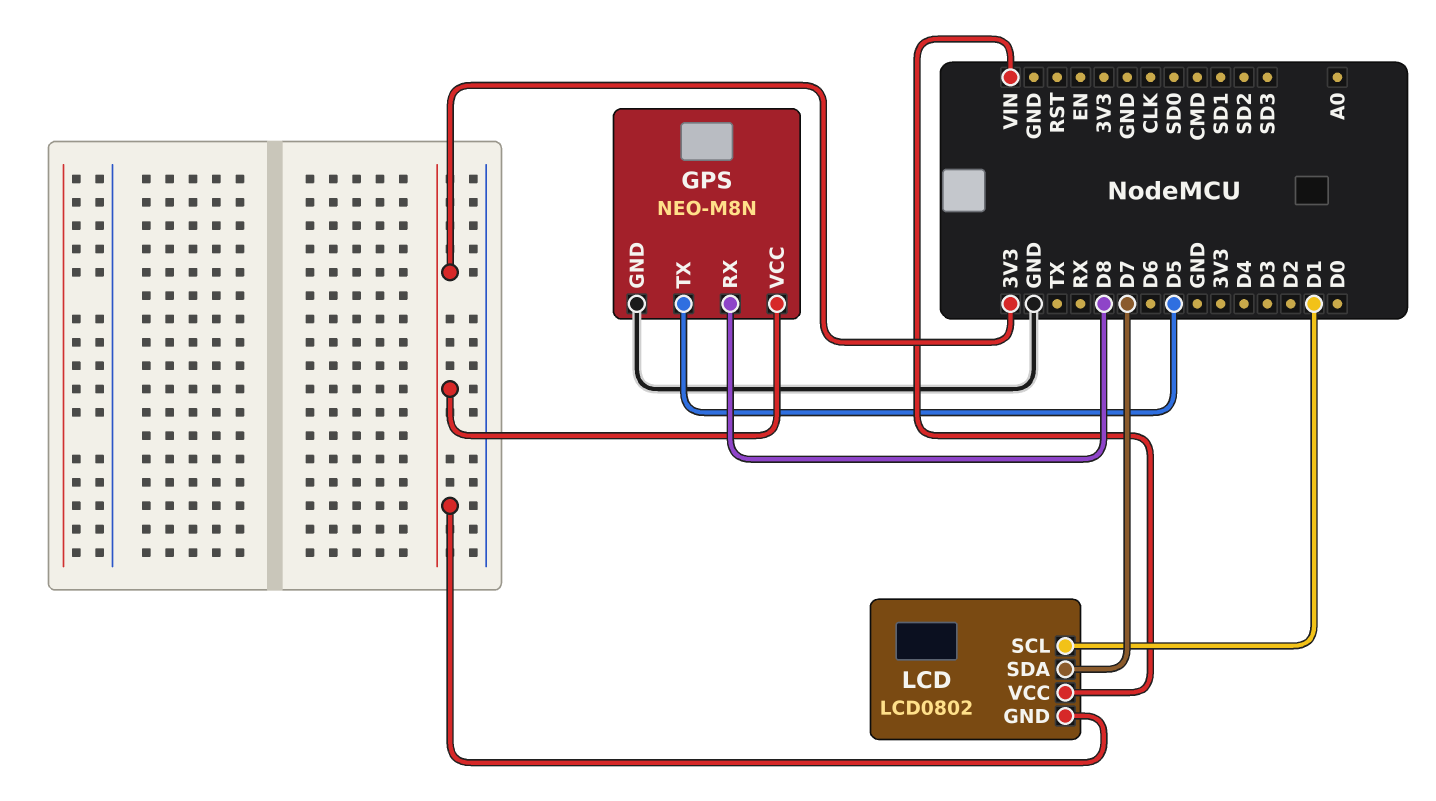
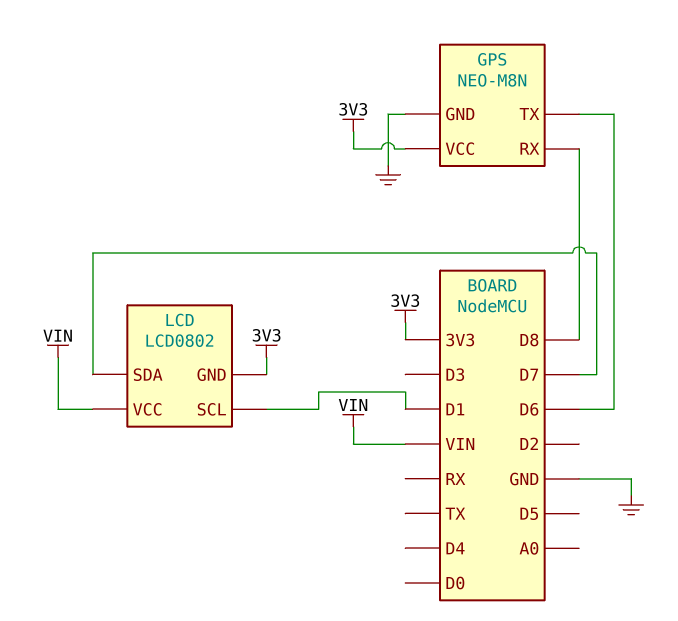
GPS pin TX: D5 -> D6

